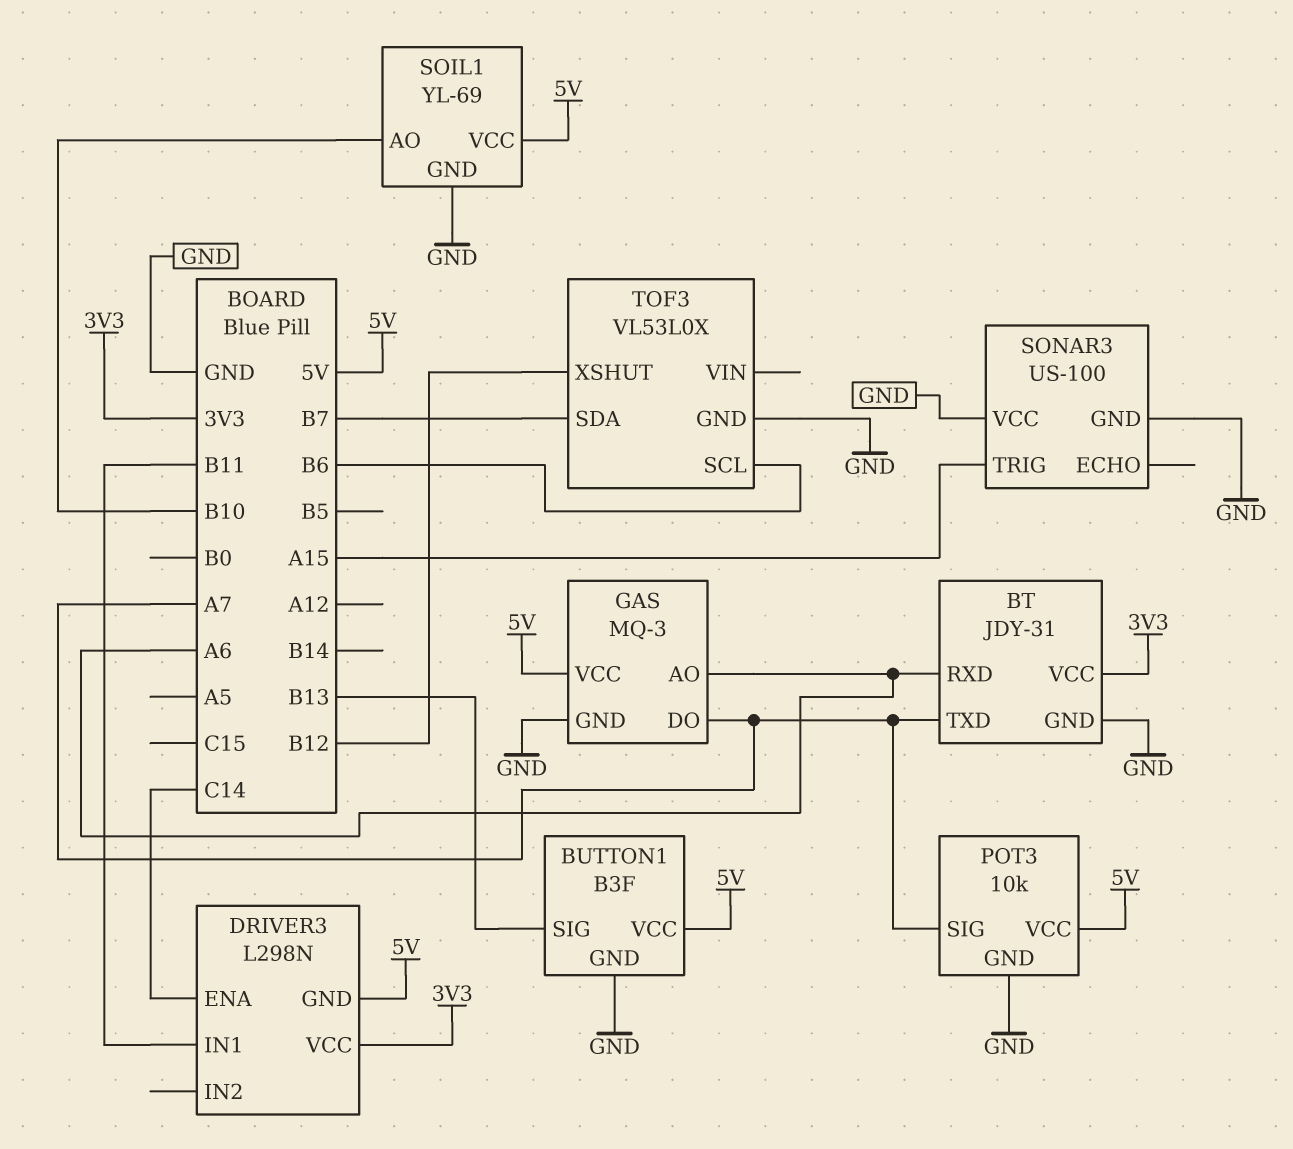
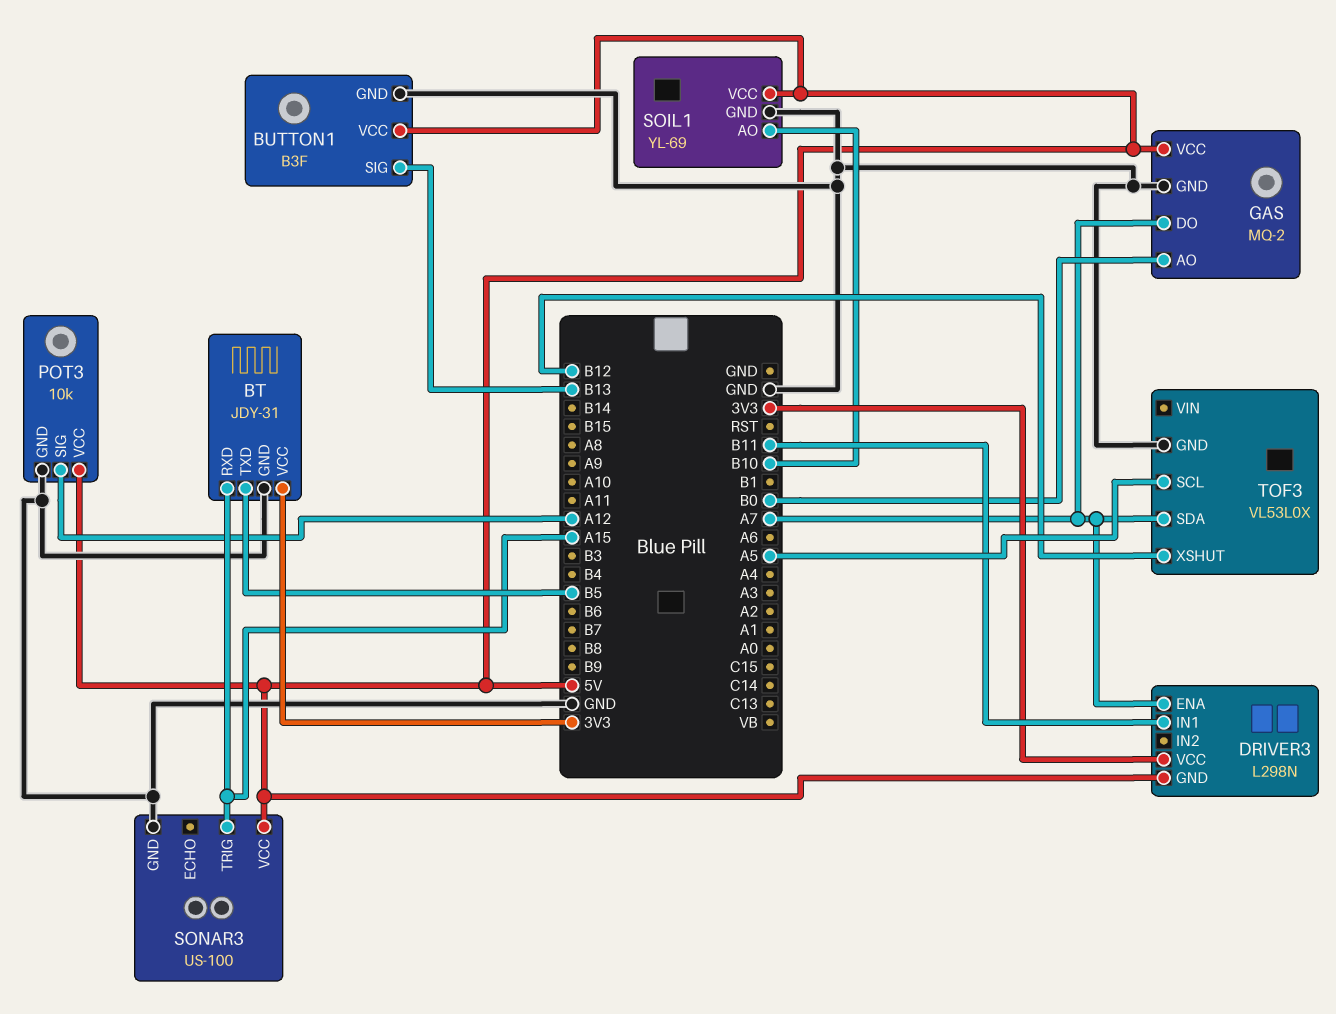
BT pin RXD: A6 -> A15
BT pin TXD: A7 -> B5
DRIVER3 pin ENA: C14 -> A7
GAS: MQ-3 -> MQ-2
GAS pin AO: A6 -> B0
POT3 pin SIG: A7 -> A12
SONAR3 pin VCC: GND -> 5V
TOF3 pin SCL: B6 -> A5
TOF3 pin SDA: B7 -> A7

